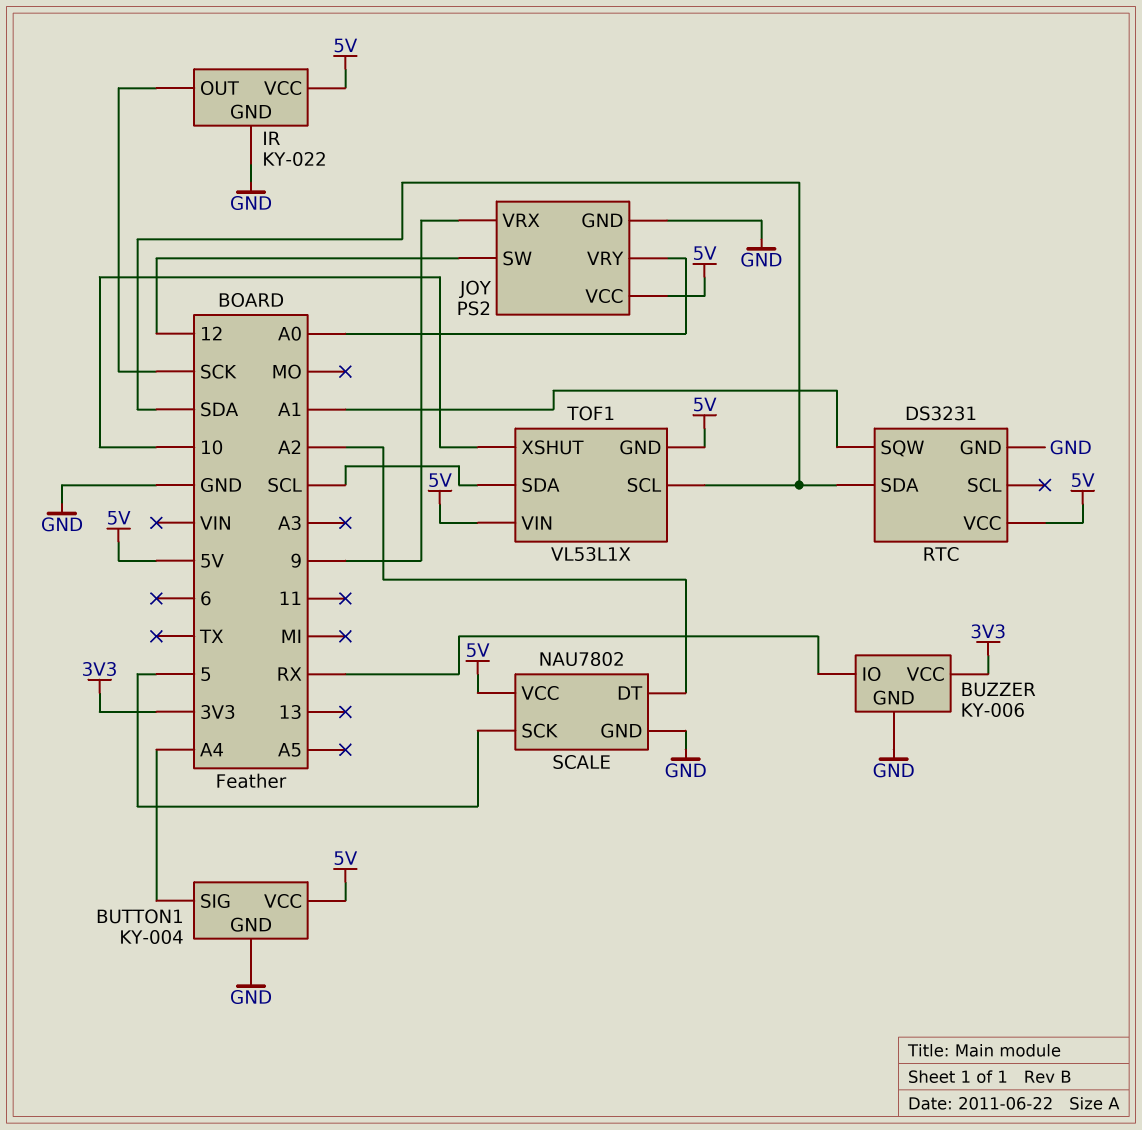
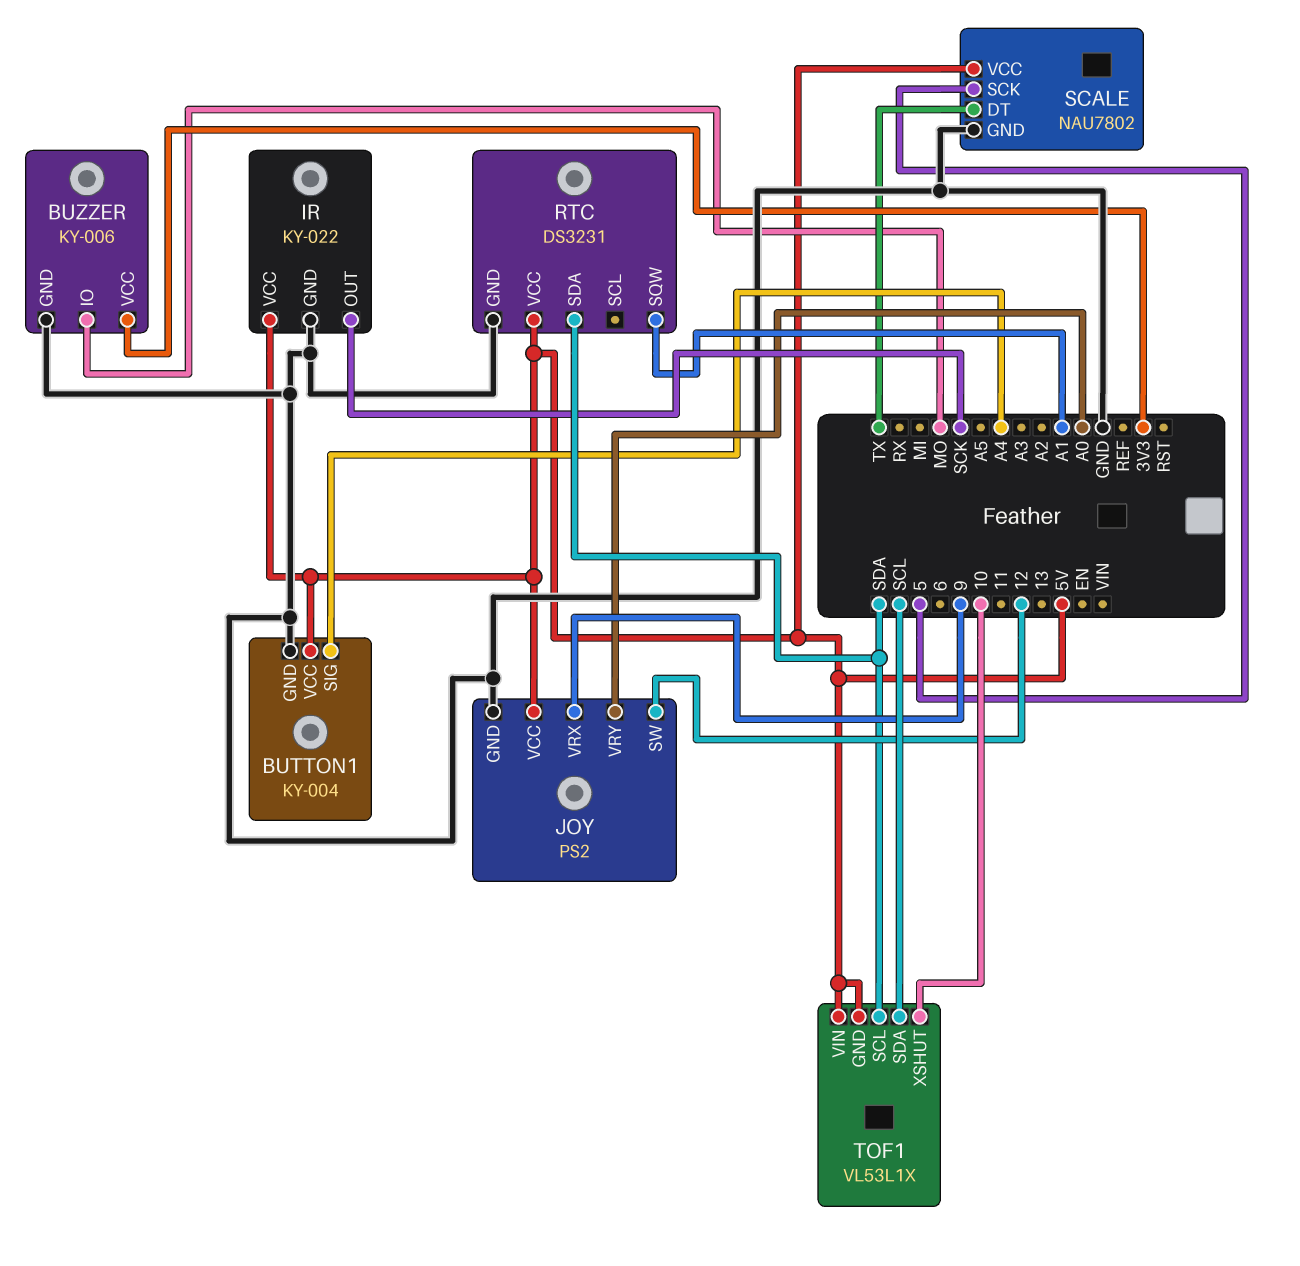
BUZZER pin IO: RX -> MO
SCALE pin DT: A2 -> TX

